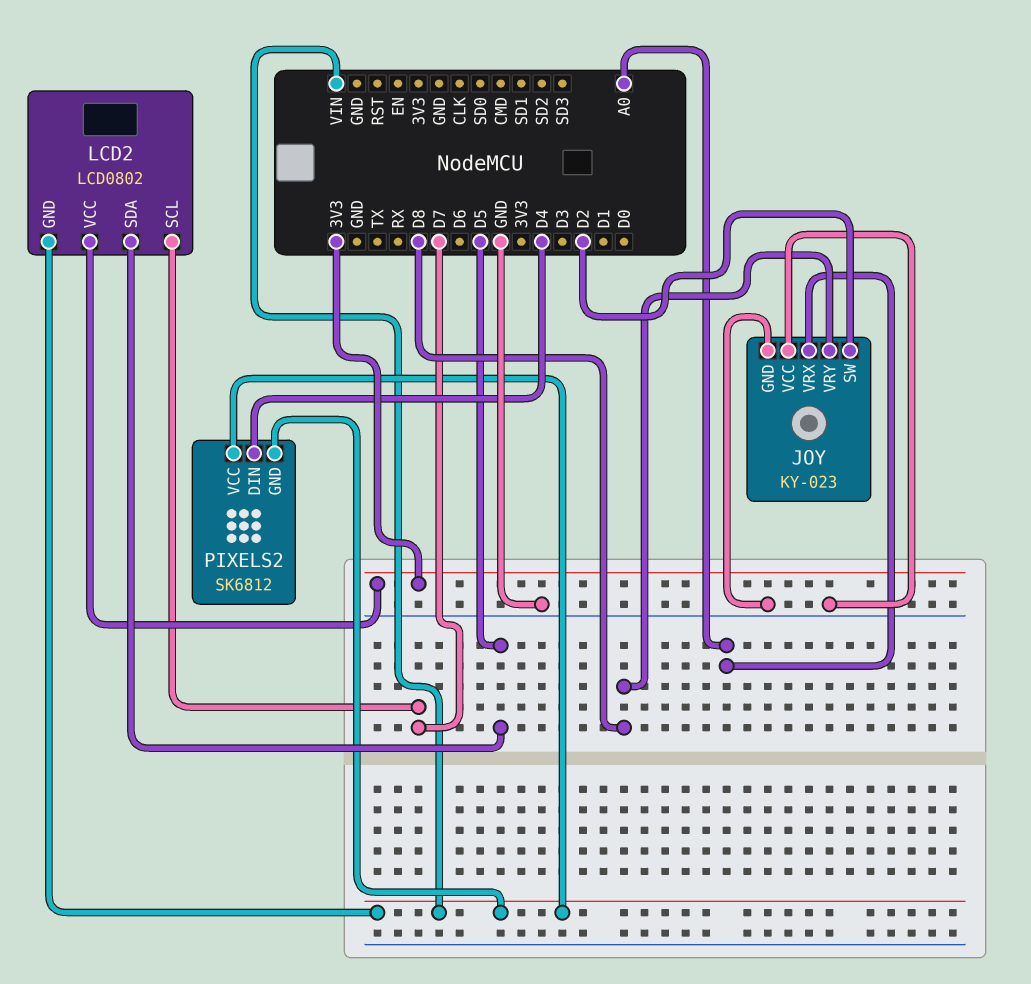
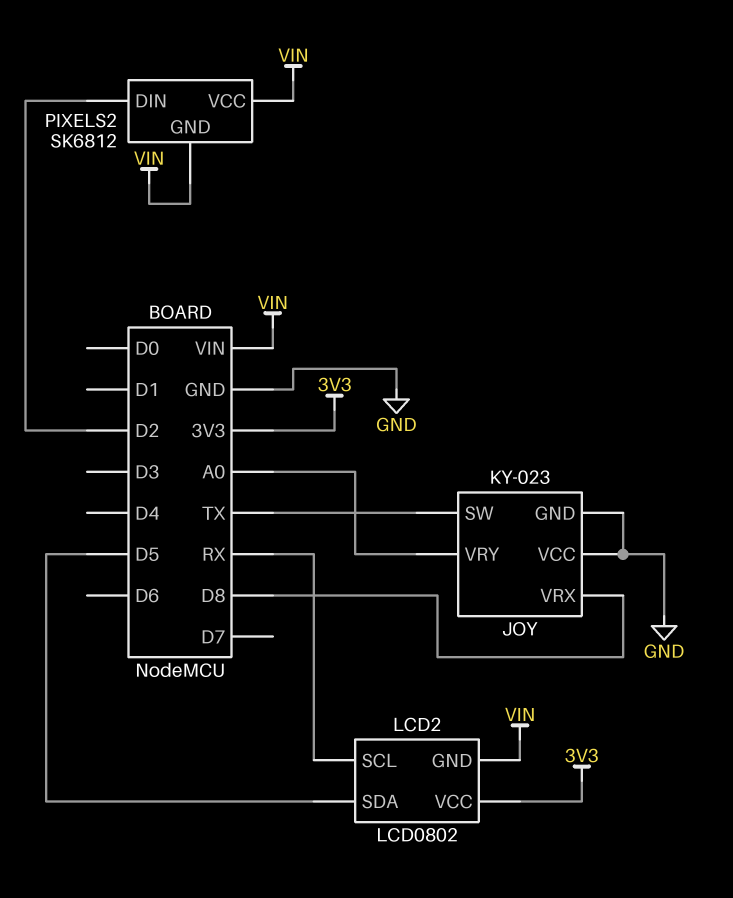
JOY pin SW: D2 -> TX
JOY pin VRX: A0 -> D8
JOY pin VRY: D8 -> A0
LCD2 pin SCL: D7 -> RX
PIXELS2 pin DIN: D4 -> D2

